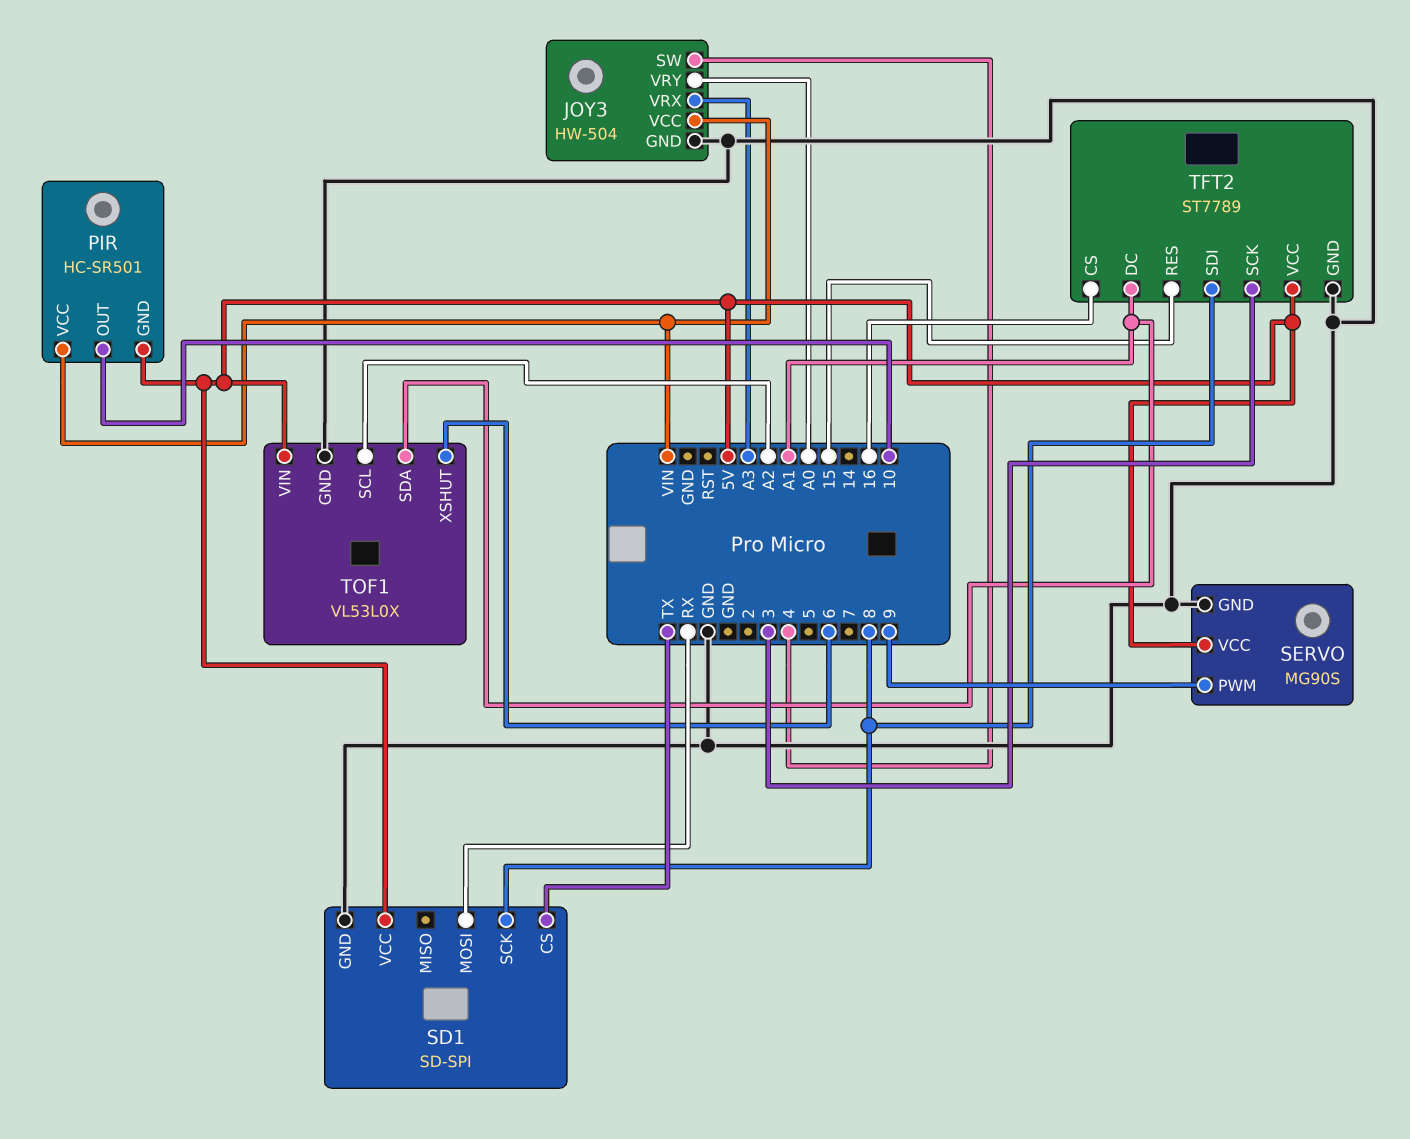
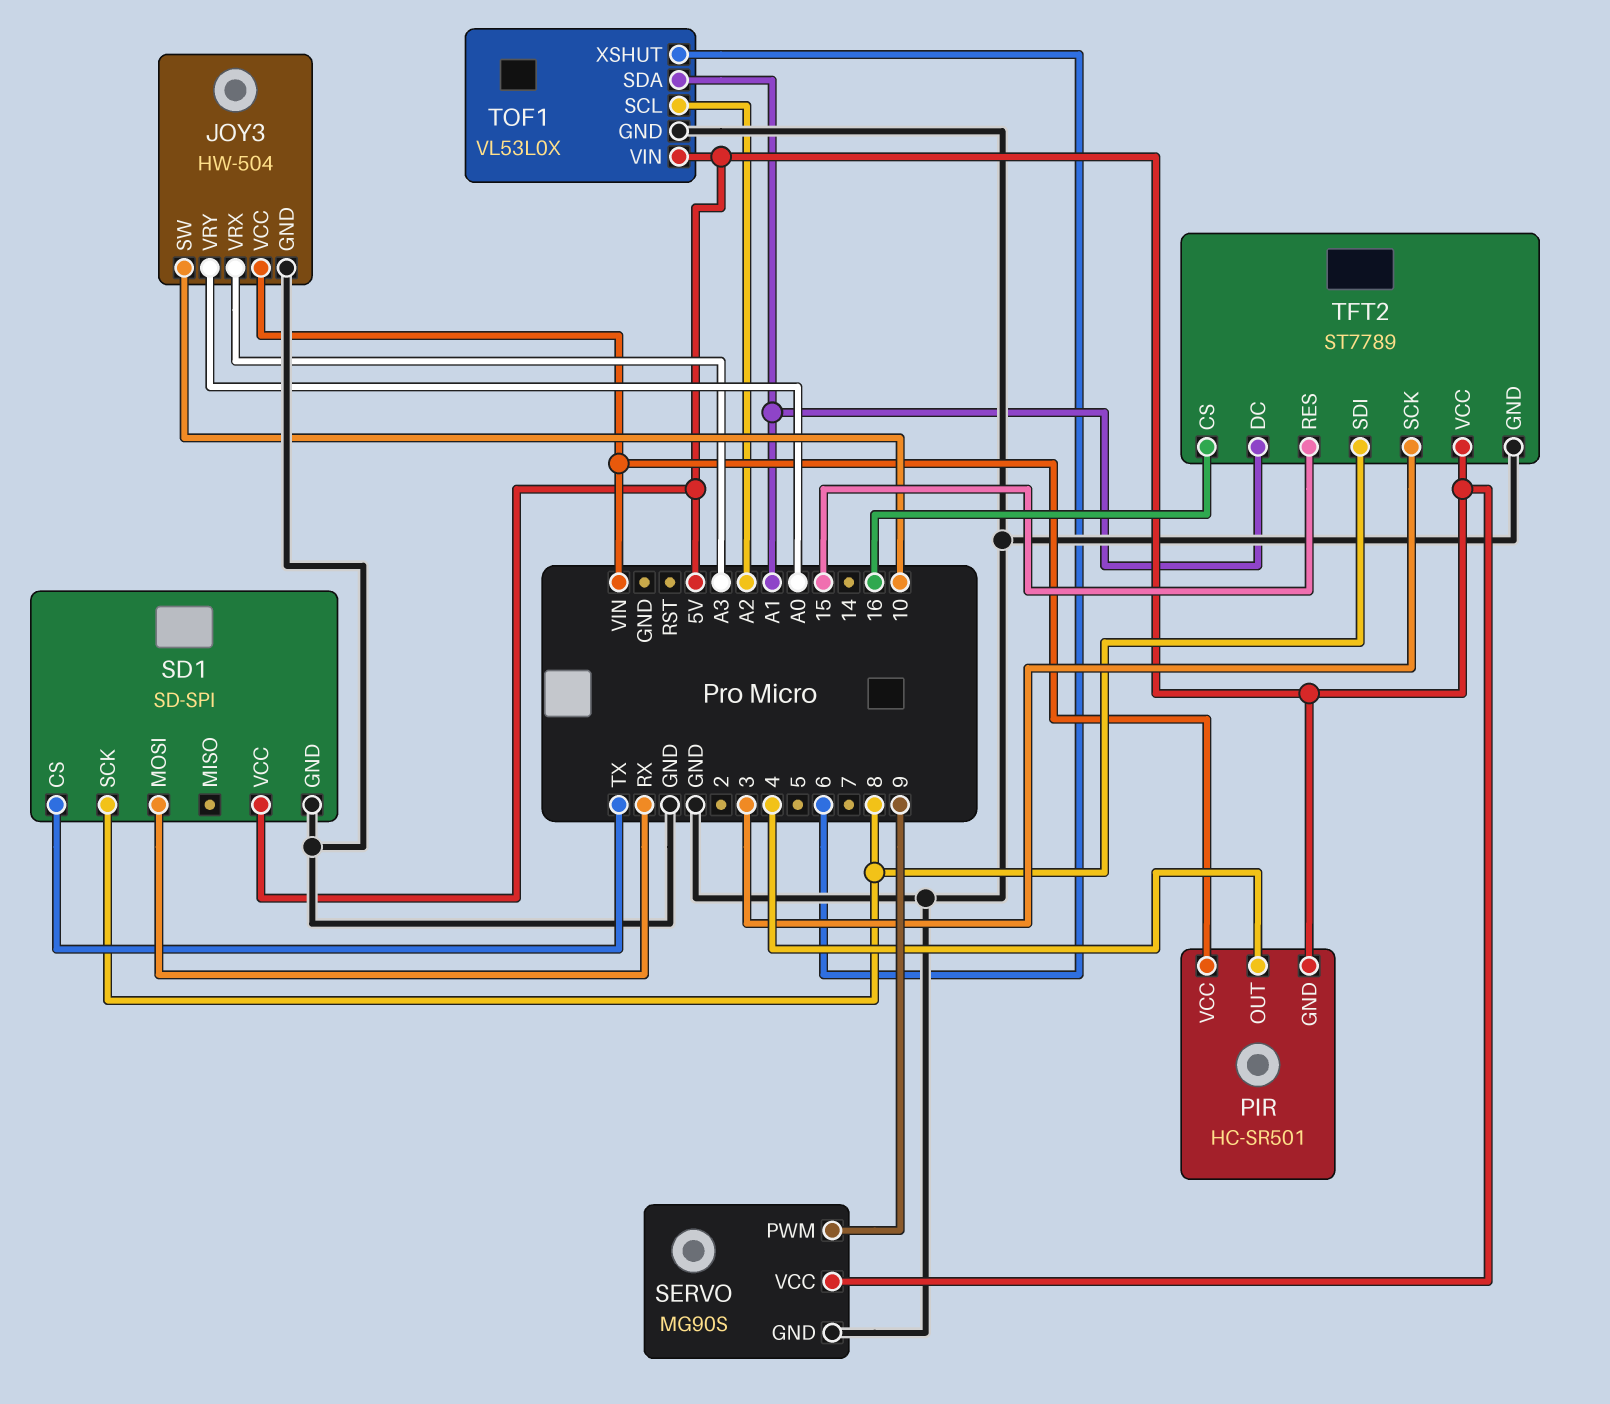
JOY3 pin SW: 4 -> 10
PIR pin OUT: 10 -> 4

